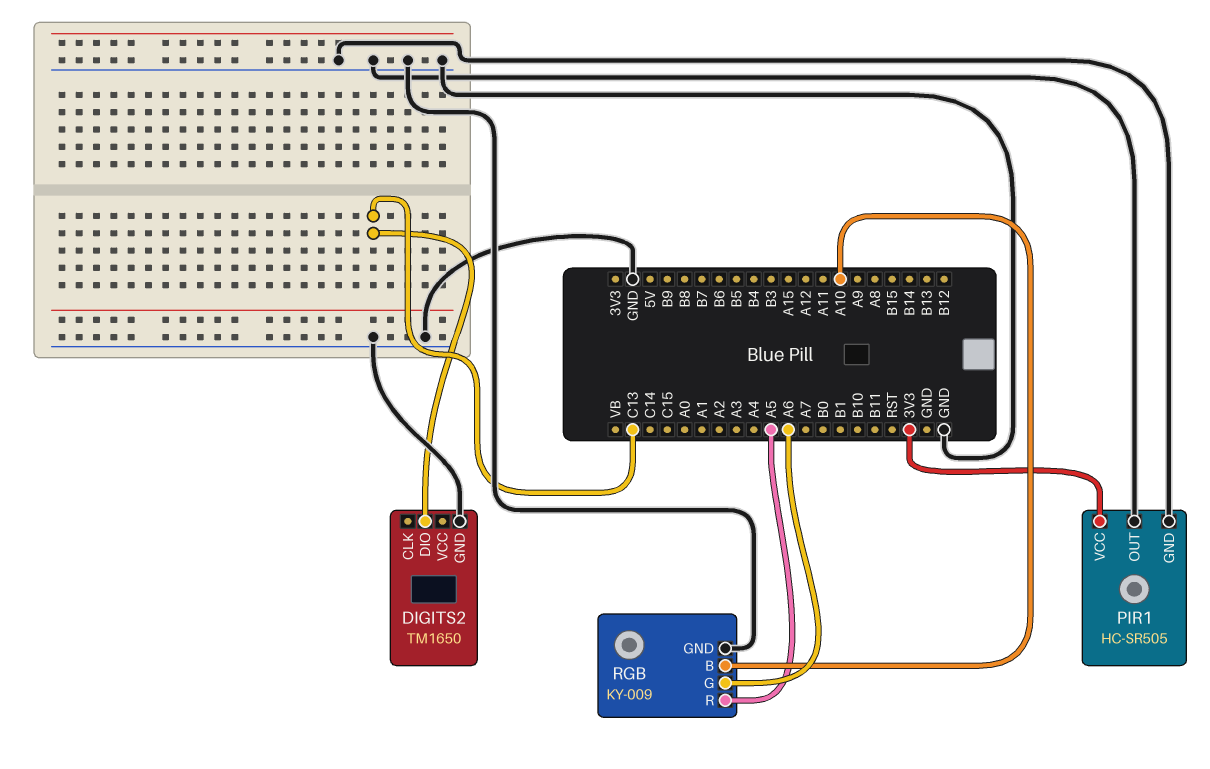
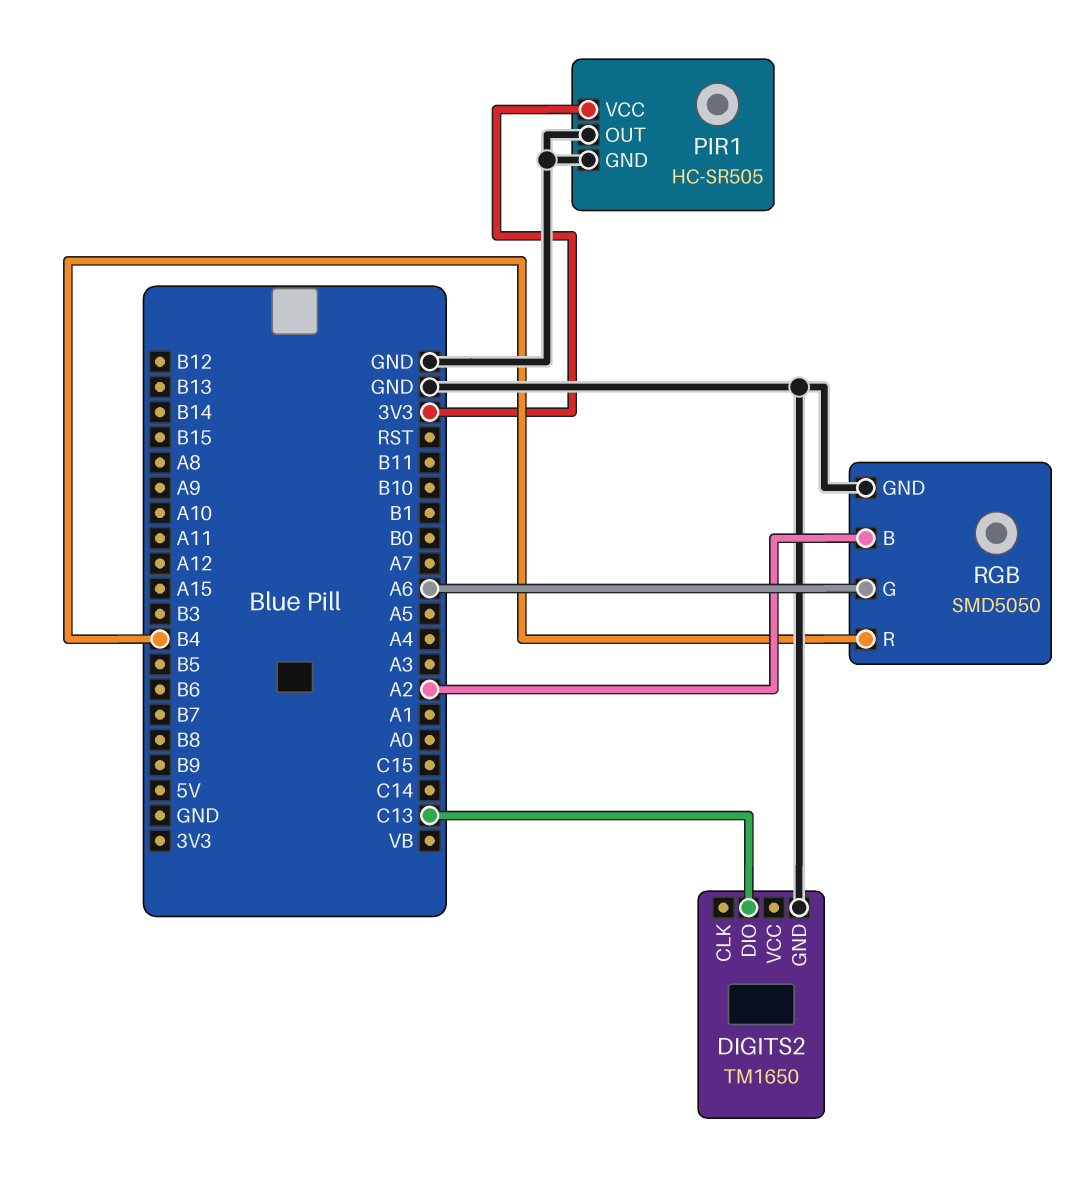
RGB: KY-009 -> SMD5050
RGB pin B: A10 -> A2
RGB pin R: A5 -> B4

